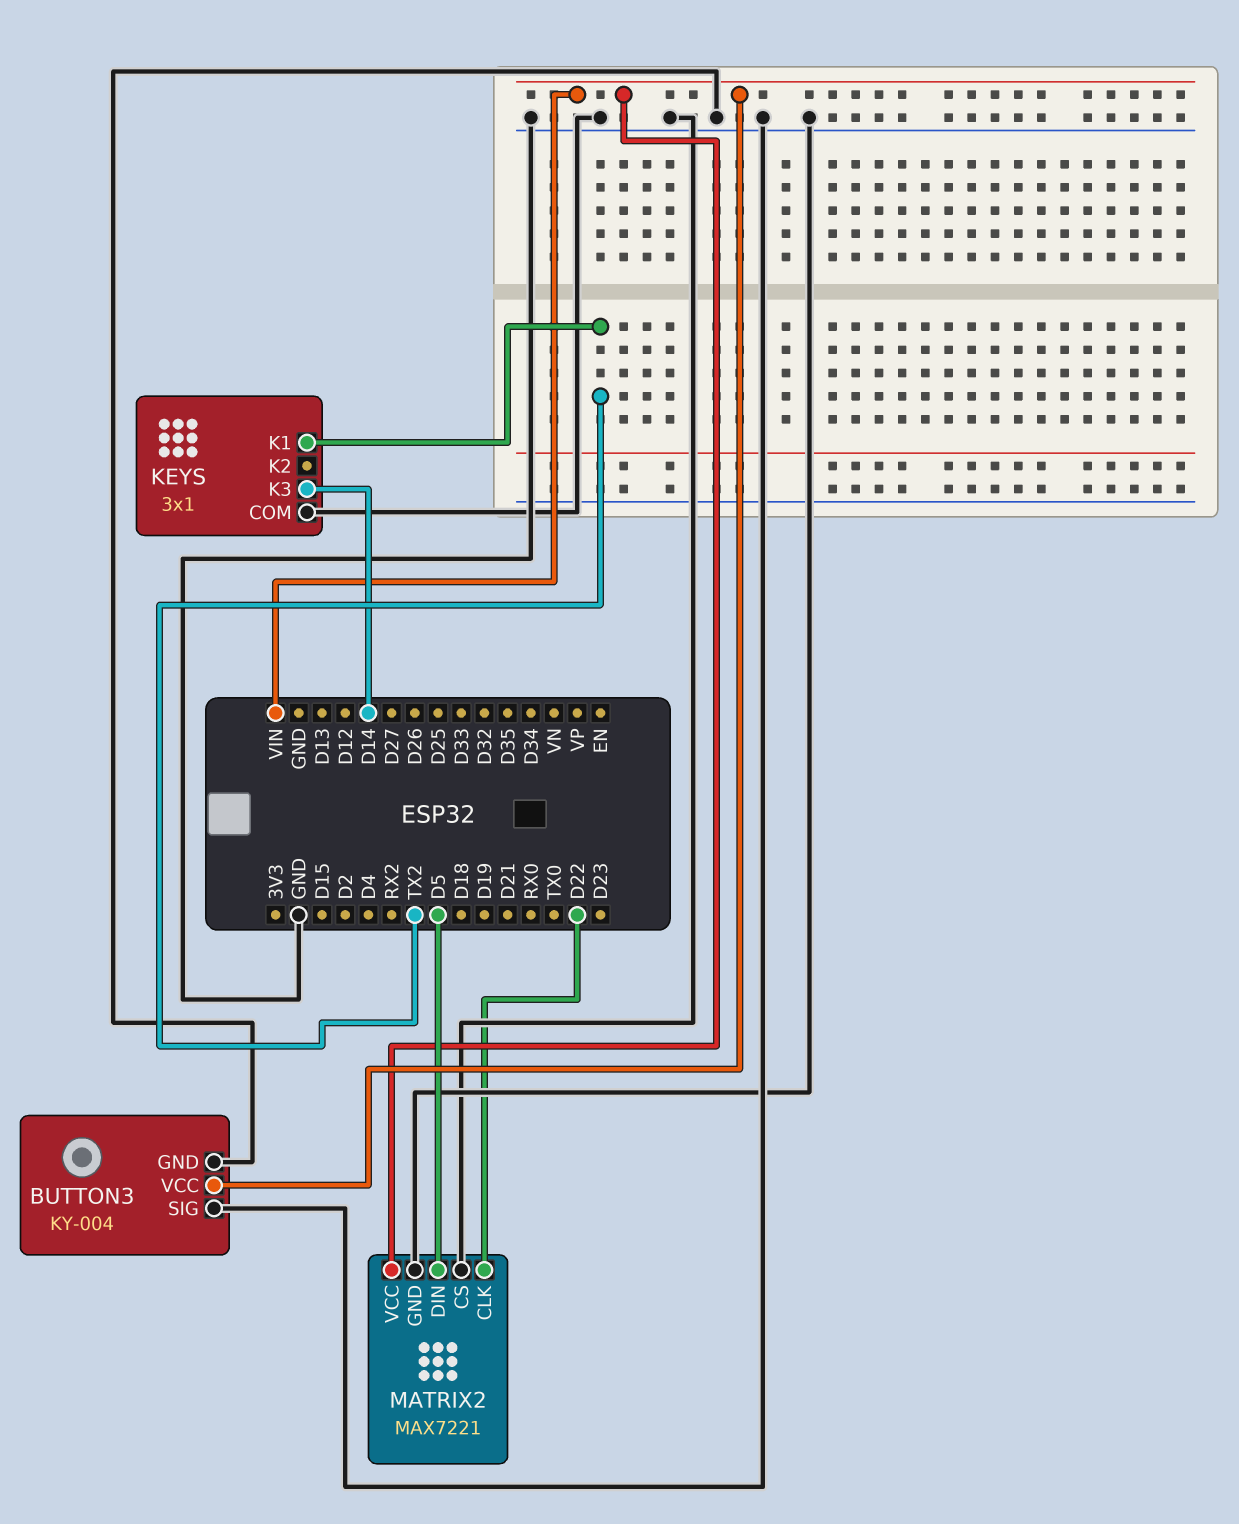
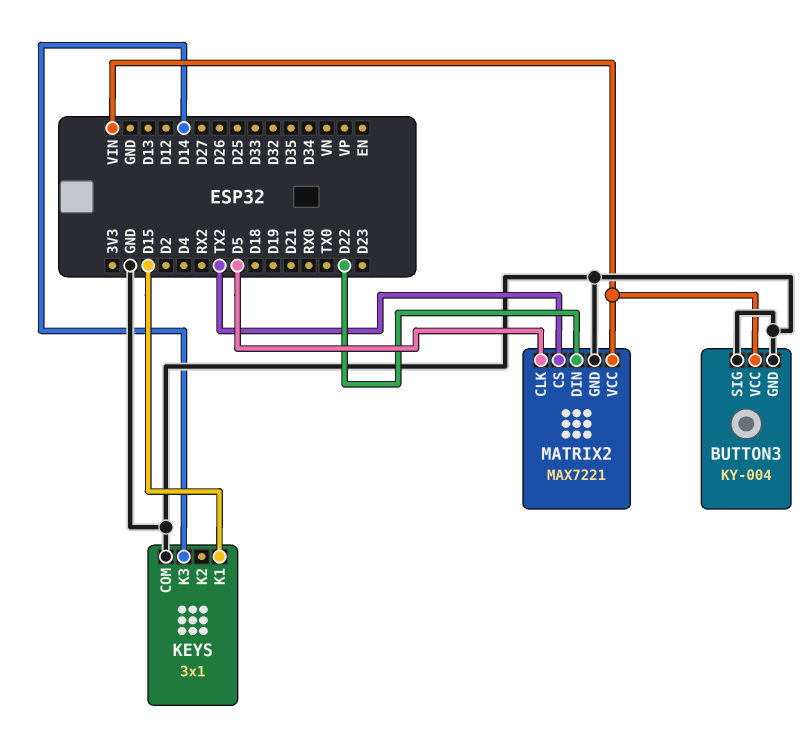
KEYS pin K1: TX2 -> D15
MATRIX2 pin CLK: D22 -> D5
MATRIX2 pin CS: GND -> TX2
MATRIX2 pin DIN: D5 -> D22

